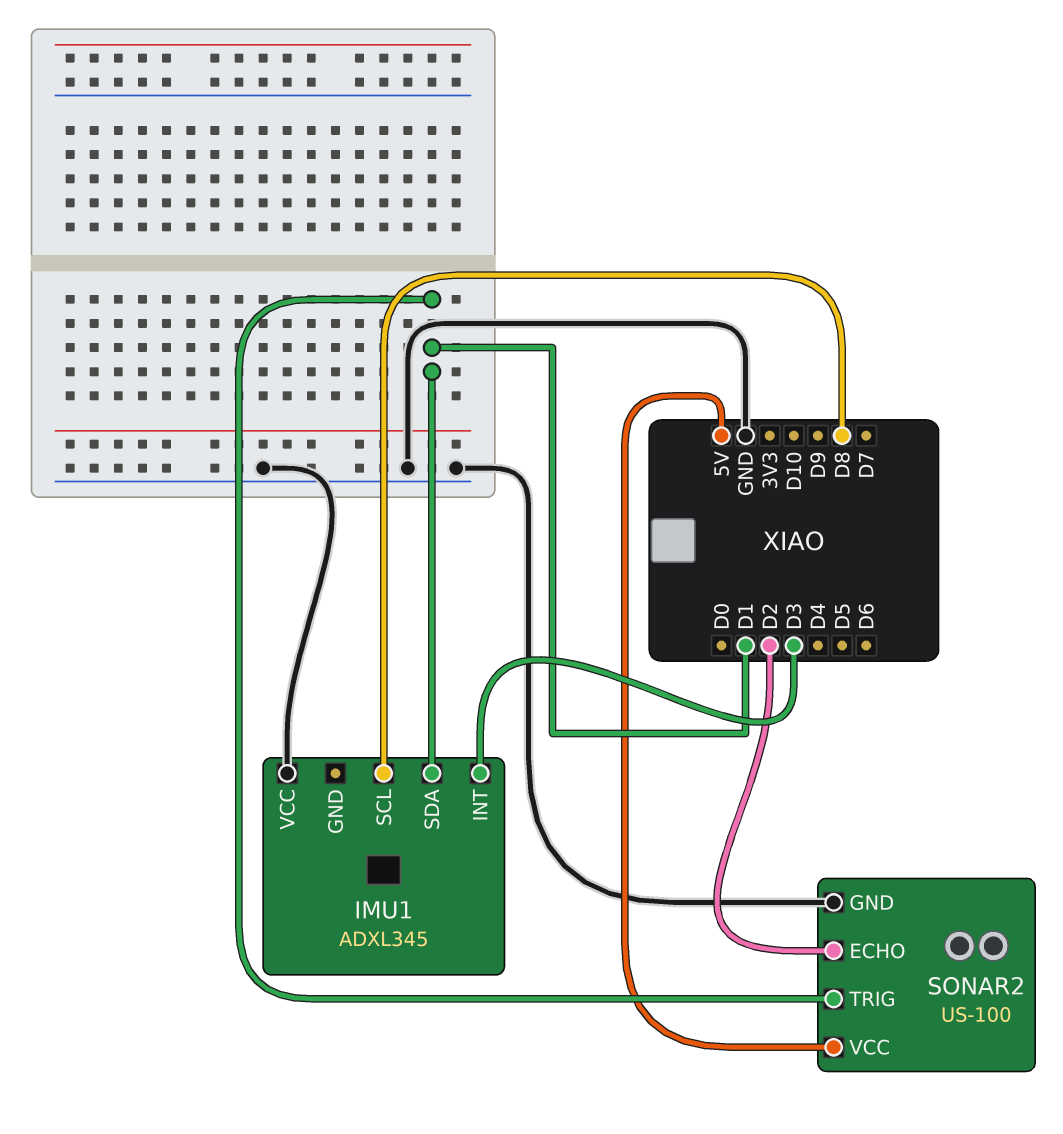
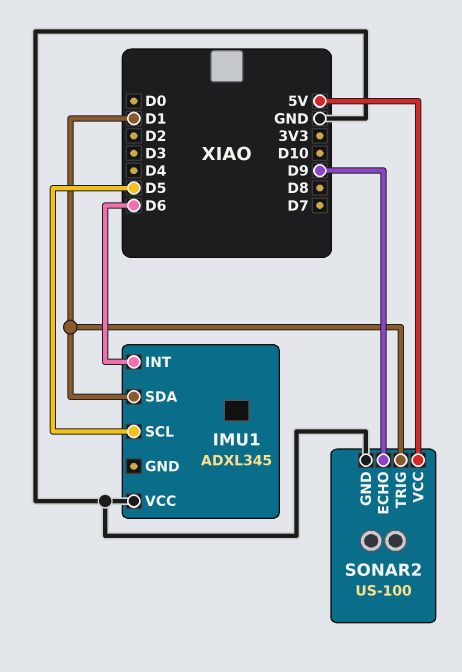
IMU1 pin INT: D3 -> D6
IMU1 pin SCL: D8 -> D5
SONAR2 pin ECHO: D2 -> D9

